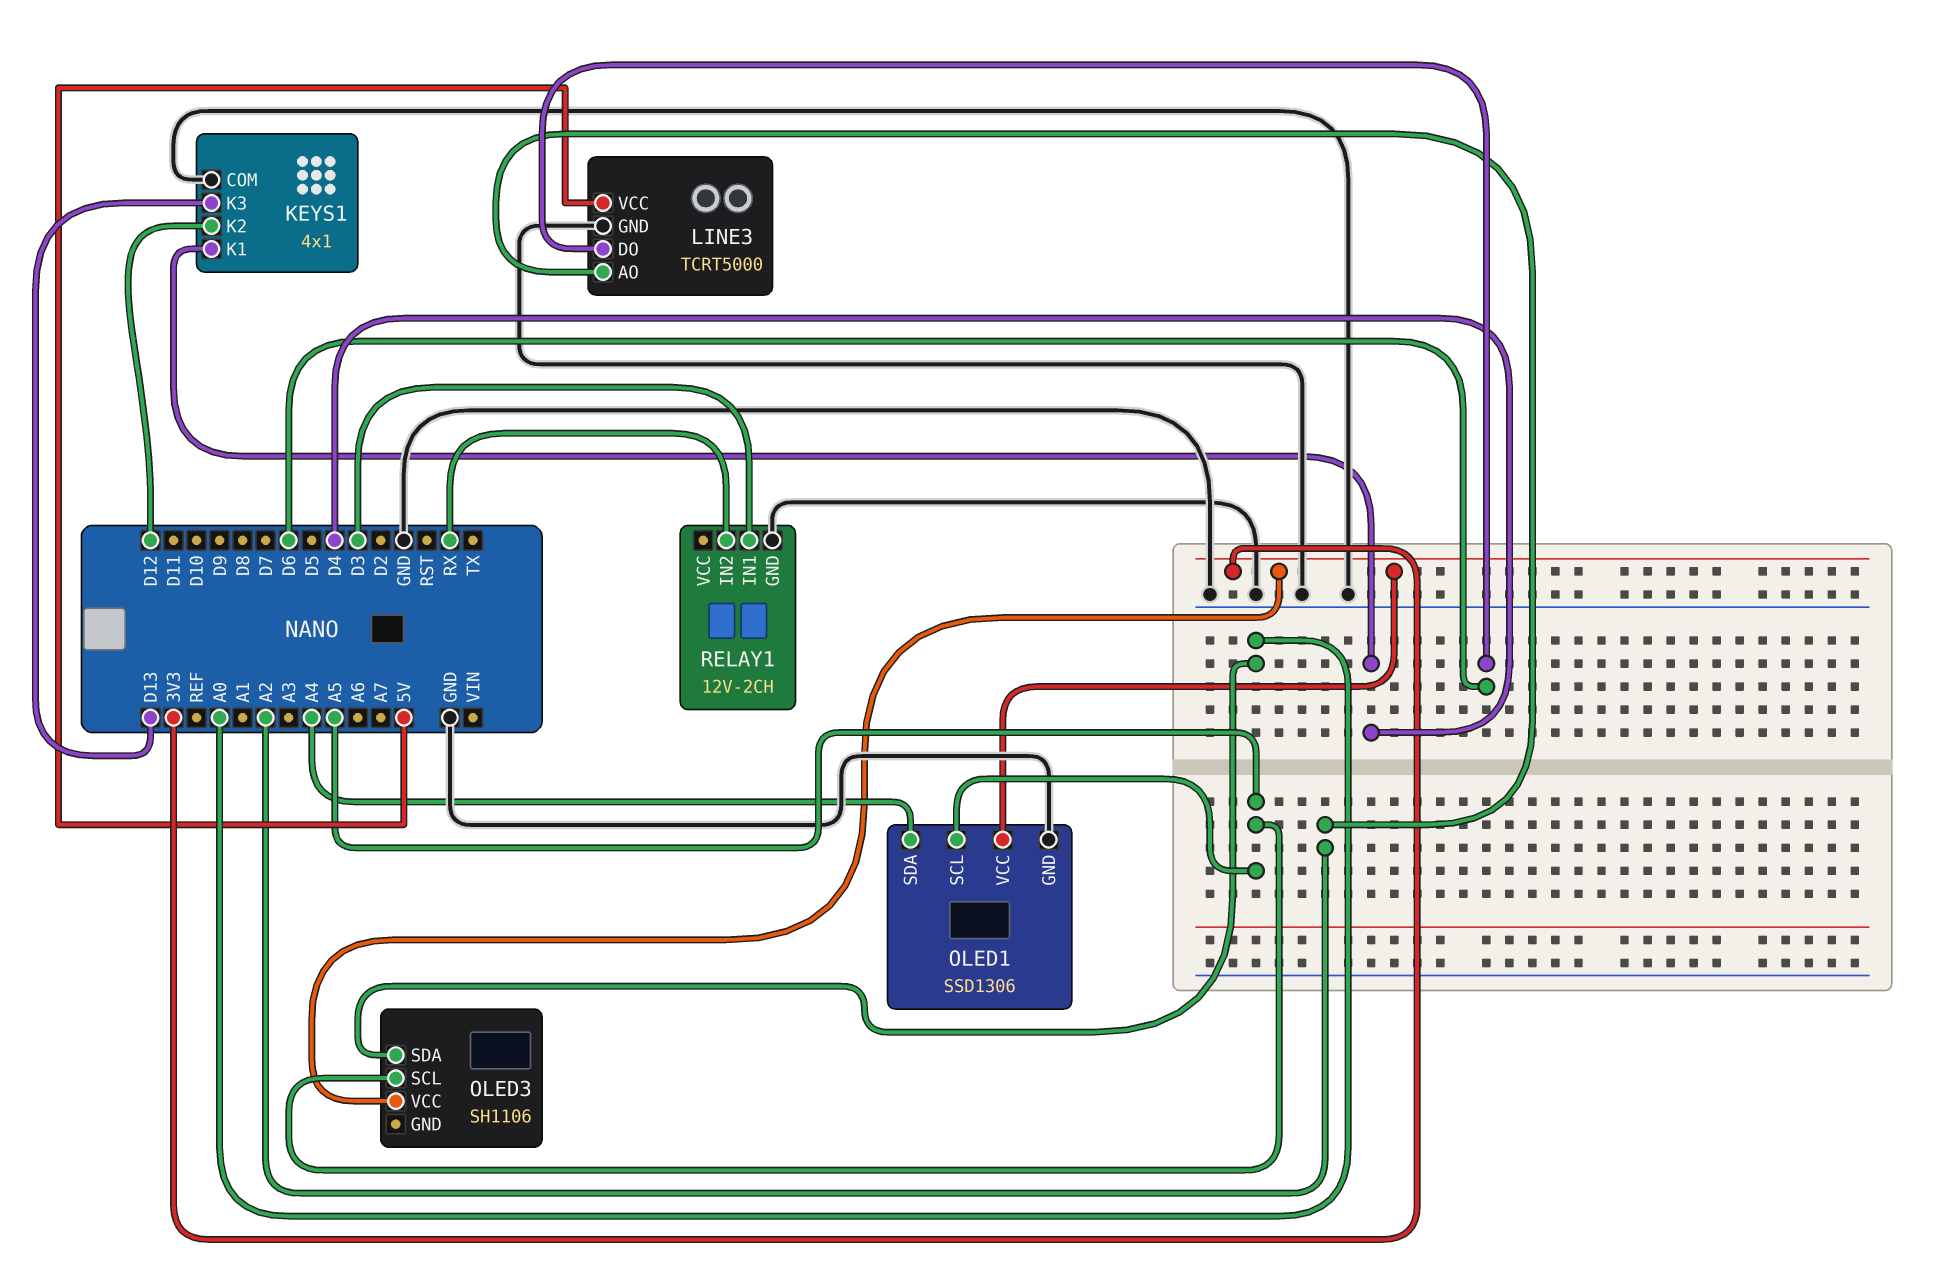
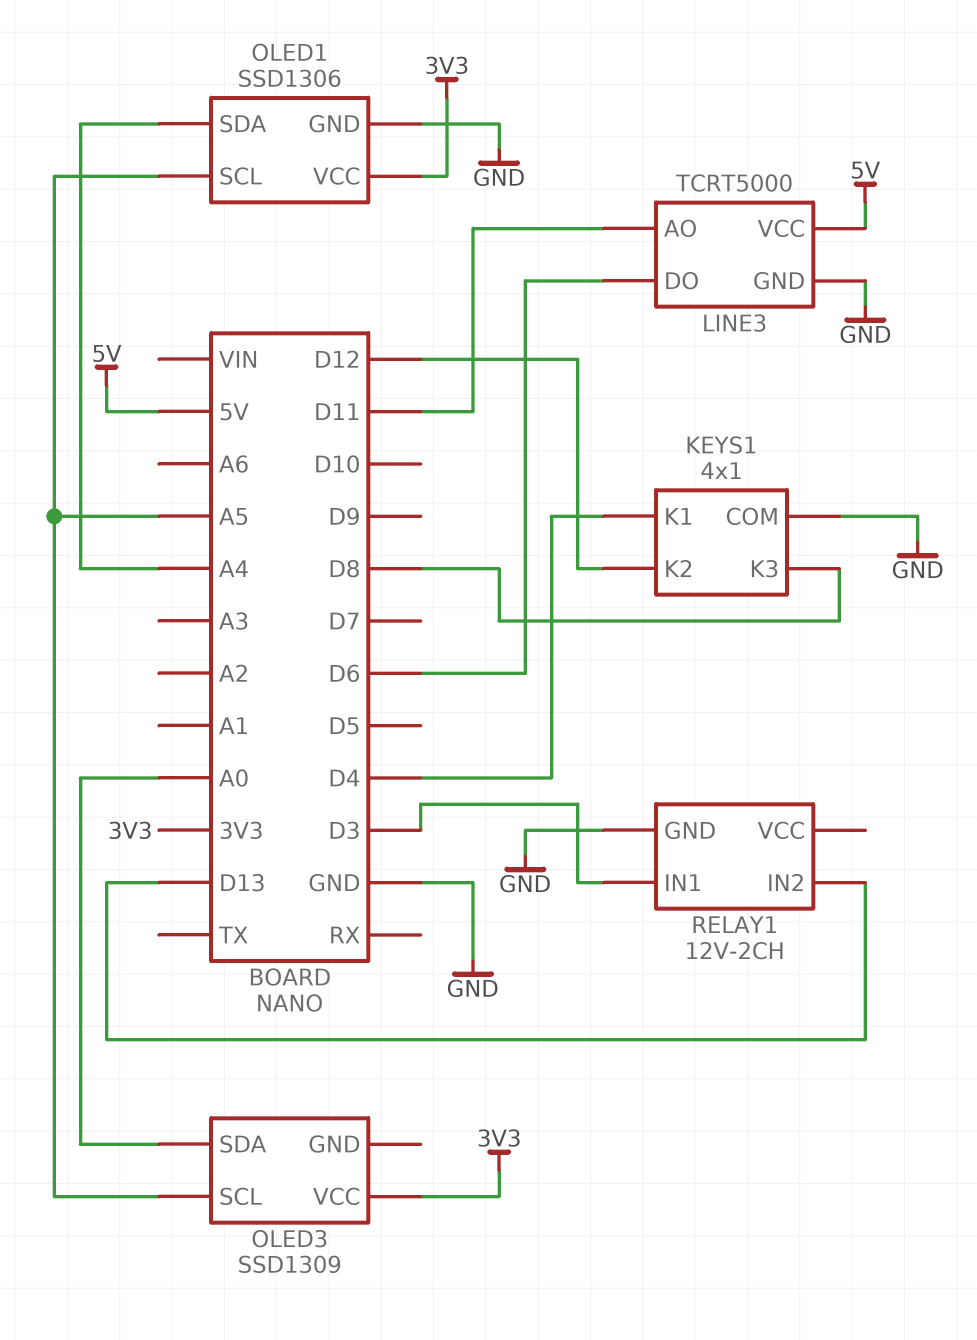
KEYS1 pin K3: D13 -> D8
LINE3 pin AO: A2 -> D11
OLED3: SH1106 -> SSD1309
RELAY1 pin IN2: RX -> D13

